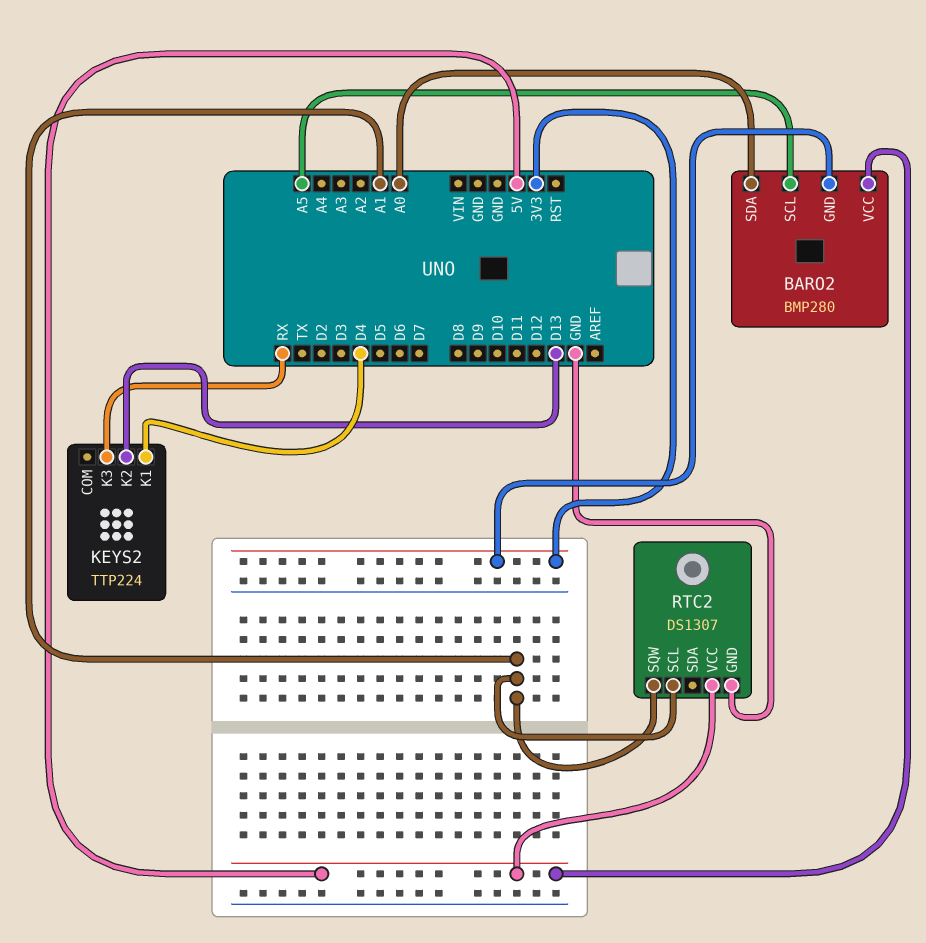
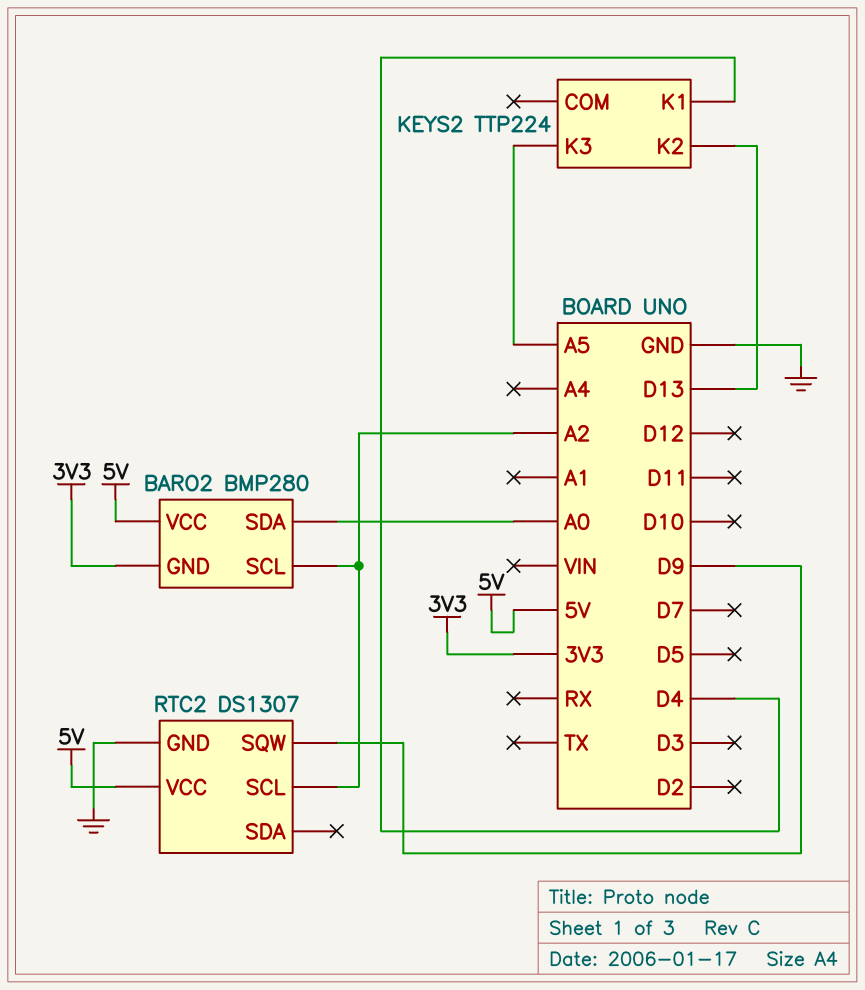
BARO2 pin SCL: A5 -> A2
KEYS2 pin K3: RX -> A5
RTC2 pin SCL: A1 -> A2
RTC2 pin SQW: A1 -> D9

